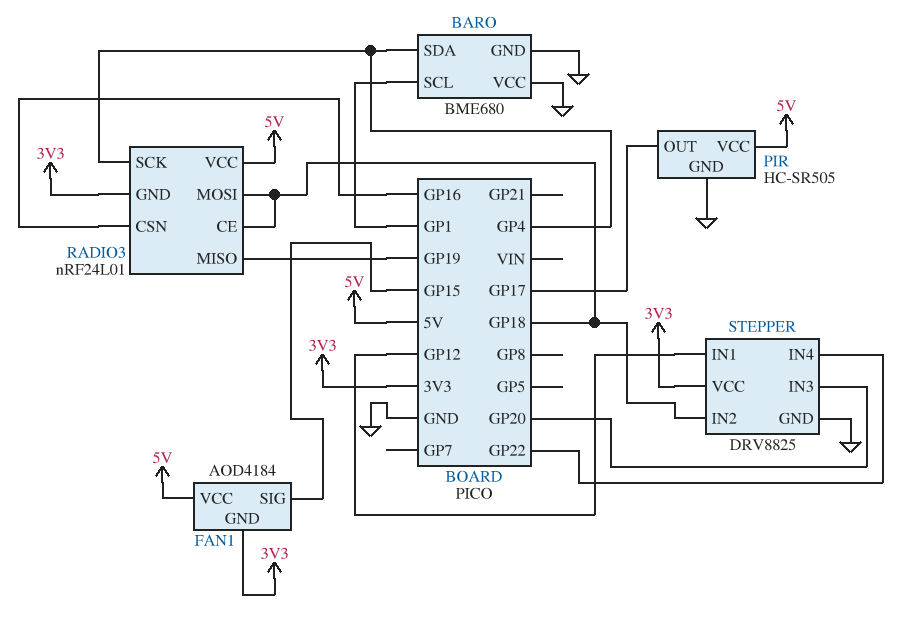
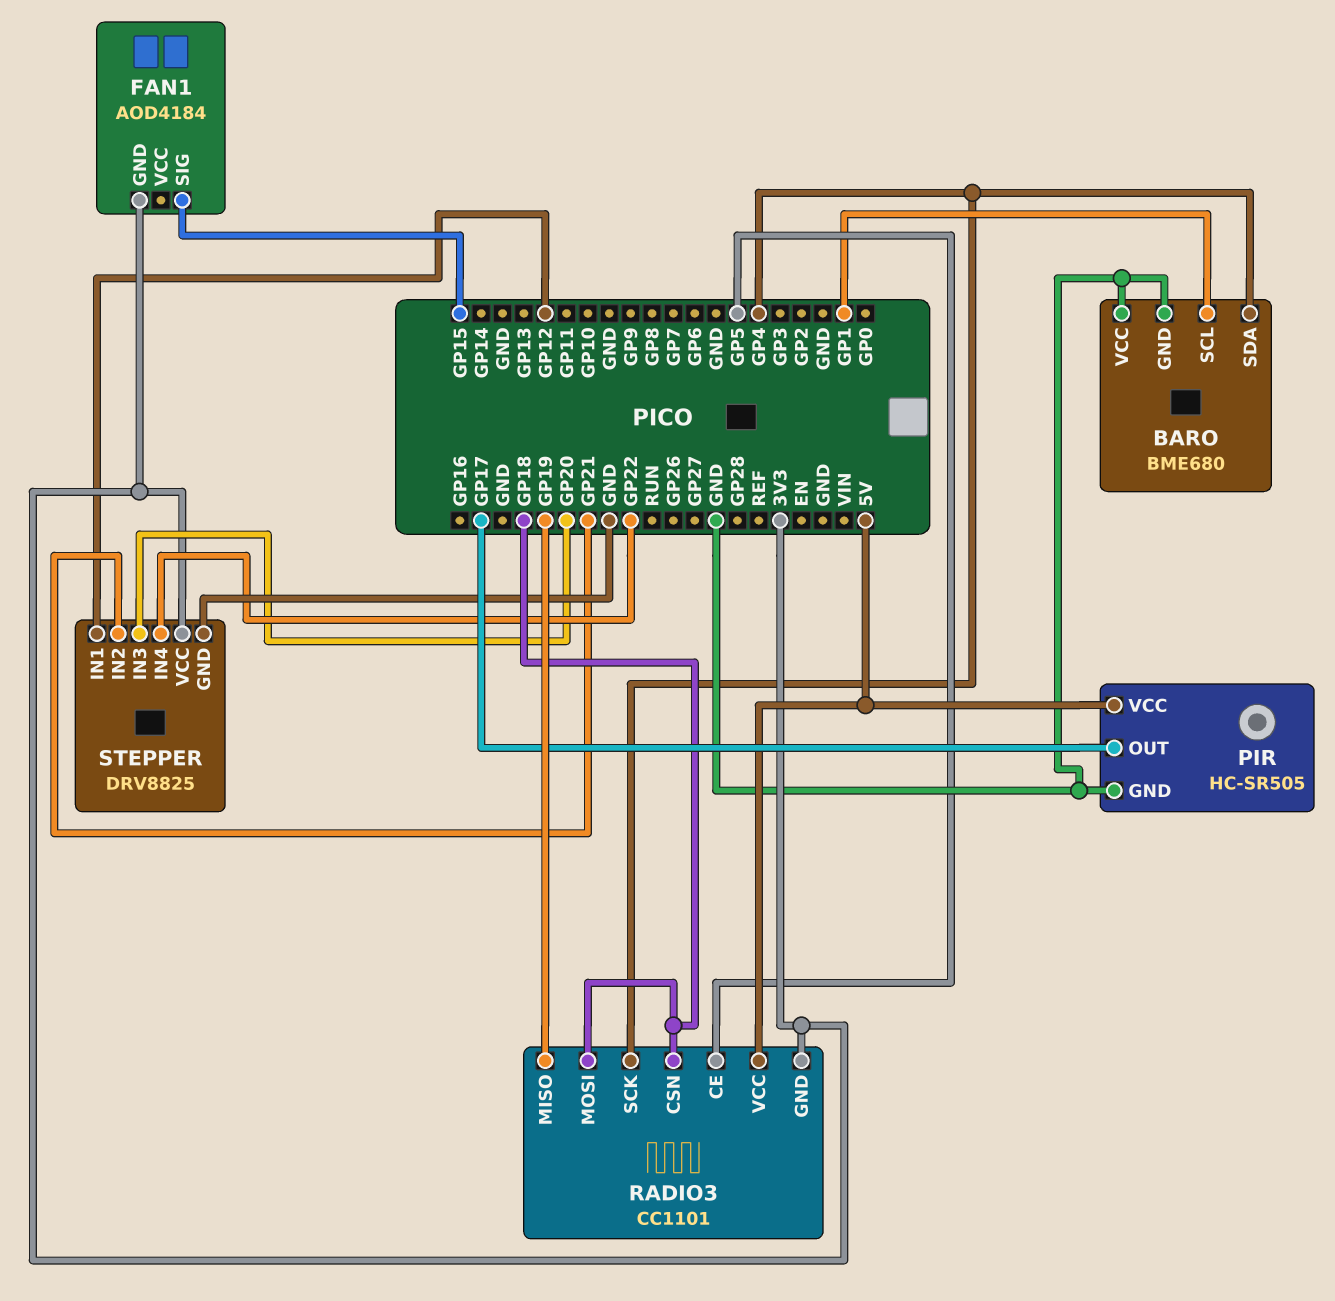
FAN1 pin VCC: 5V -> none
RADIO3: nRF24L01 -> CC1101
RADIO3 pin CE: GP18 -> GP5
RADIO3 pin CSN: GP16 -> GP18
STEPPER pin IN2: GP18 -> GP21

